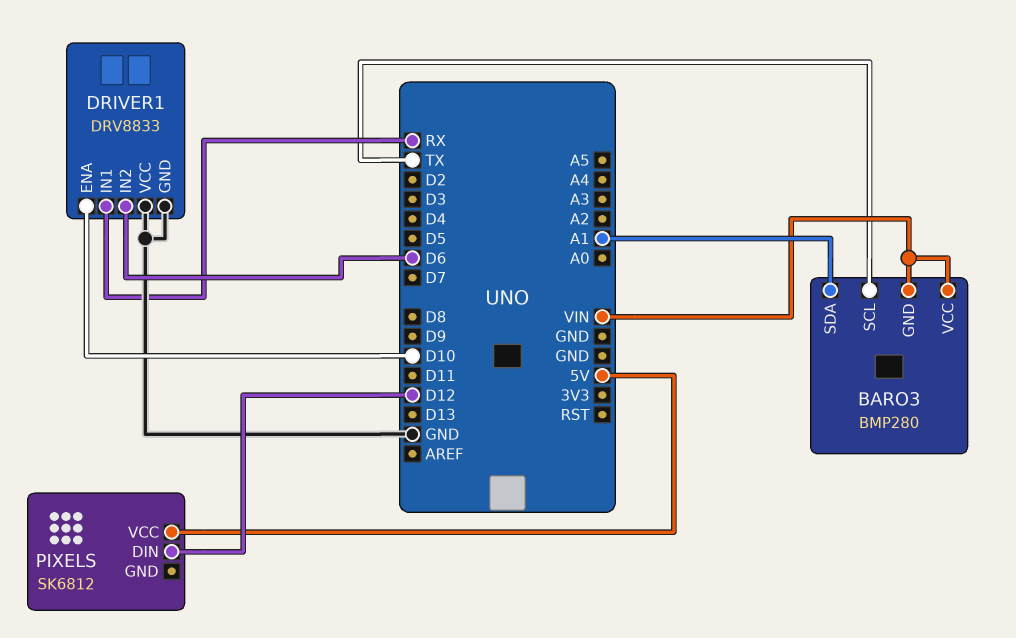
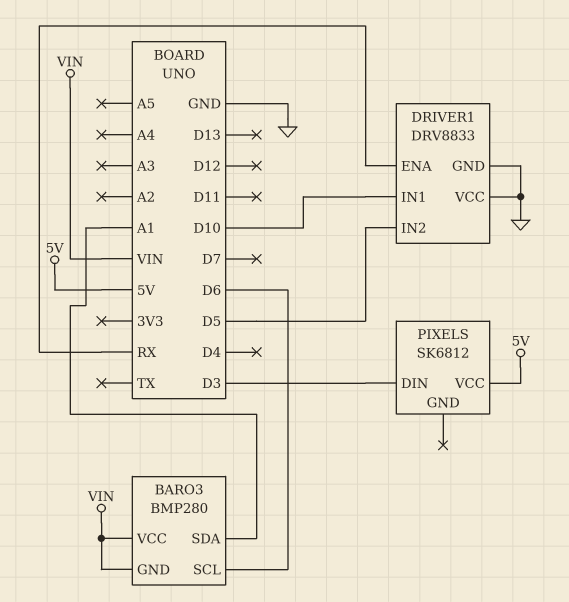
BARO3 pin SCL: TX -> D6
DRIVER1 pin ENA: D10 -> RX
DRIVER1 pin IN1: RX -> D10
DRIVER1 pin IN2: D6 -> D5
PIXELS pin DIN: D12 -> D3

